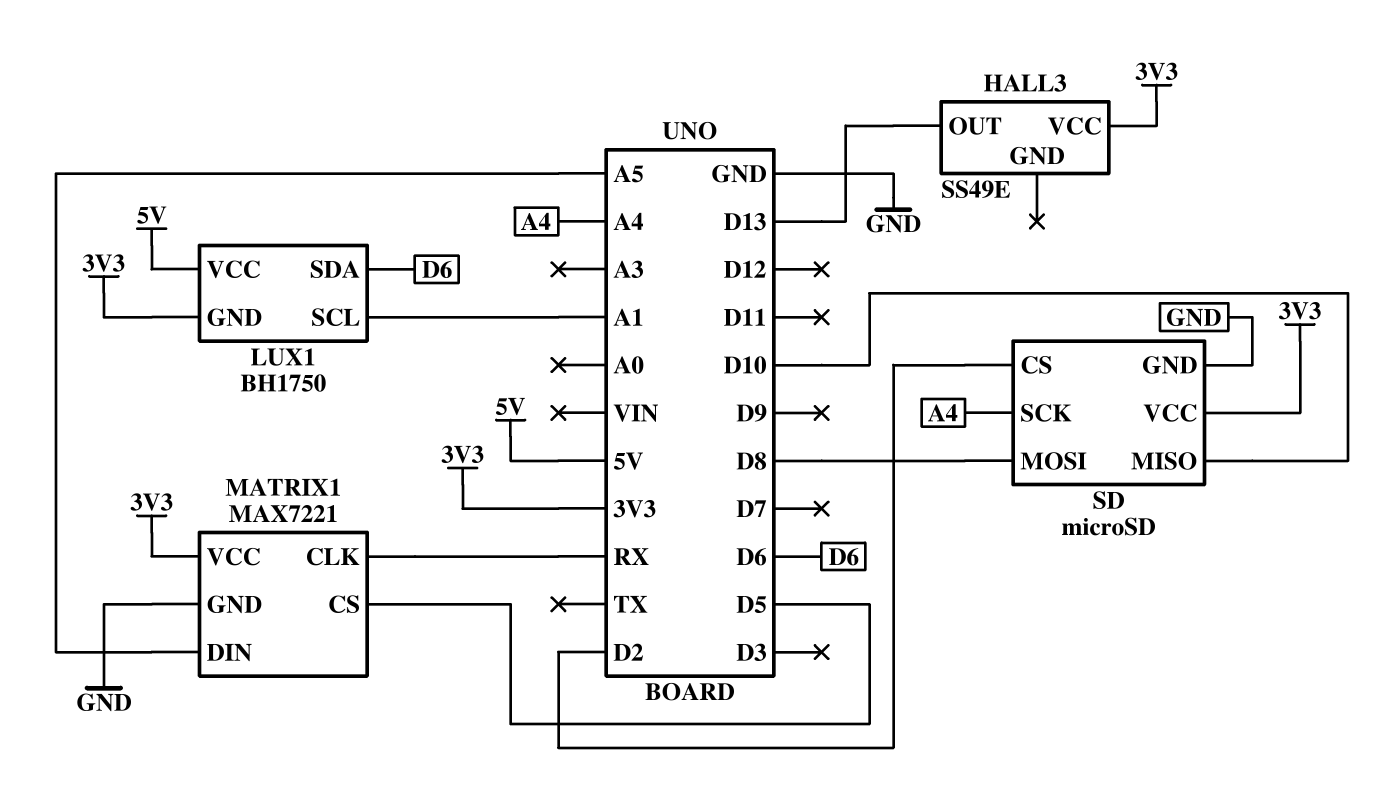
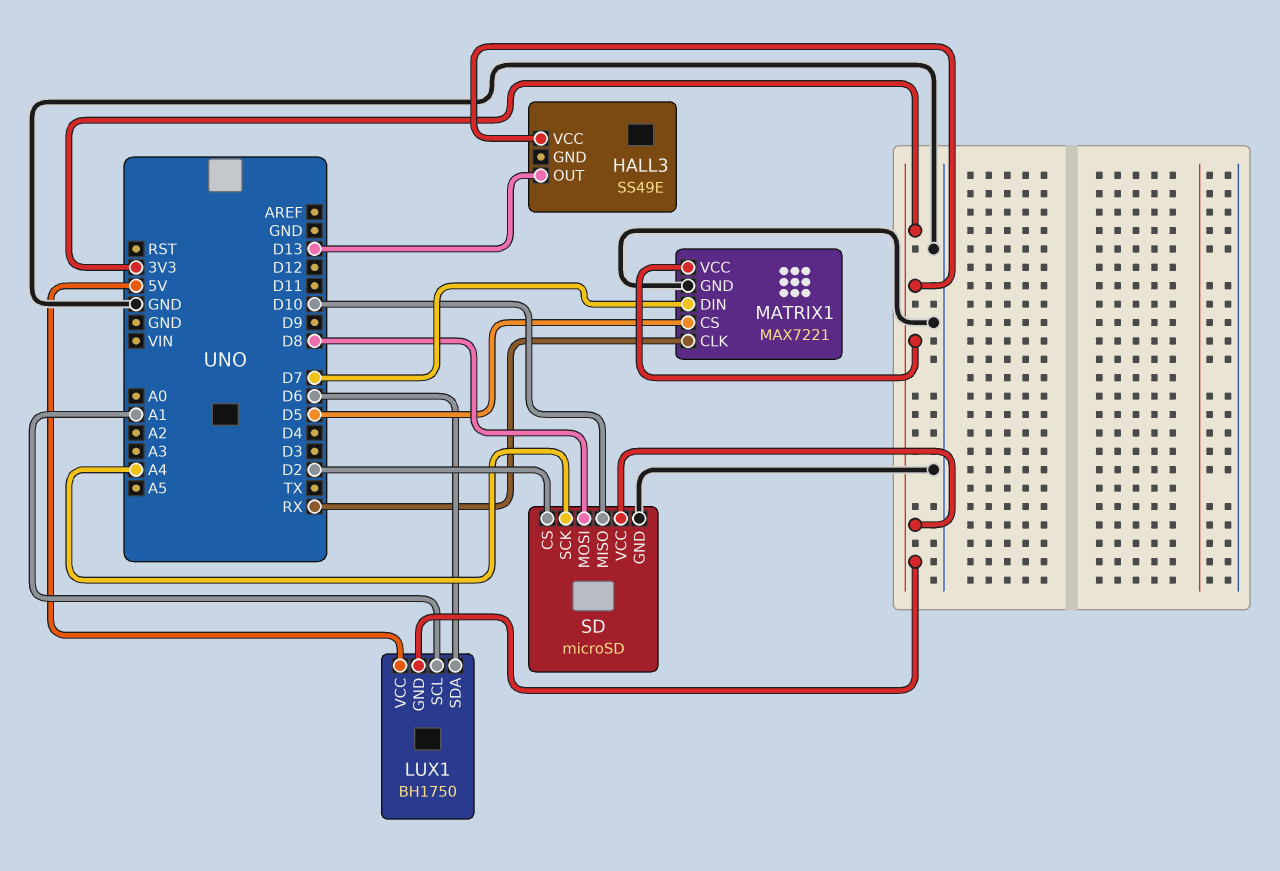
MATRIX1 pin DIN: A5 -> D7

